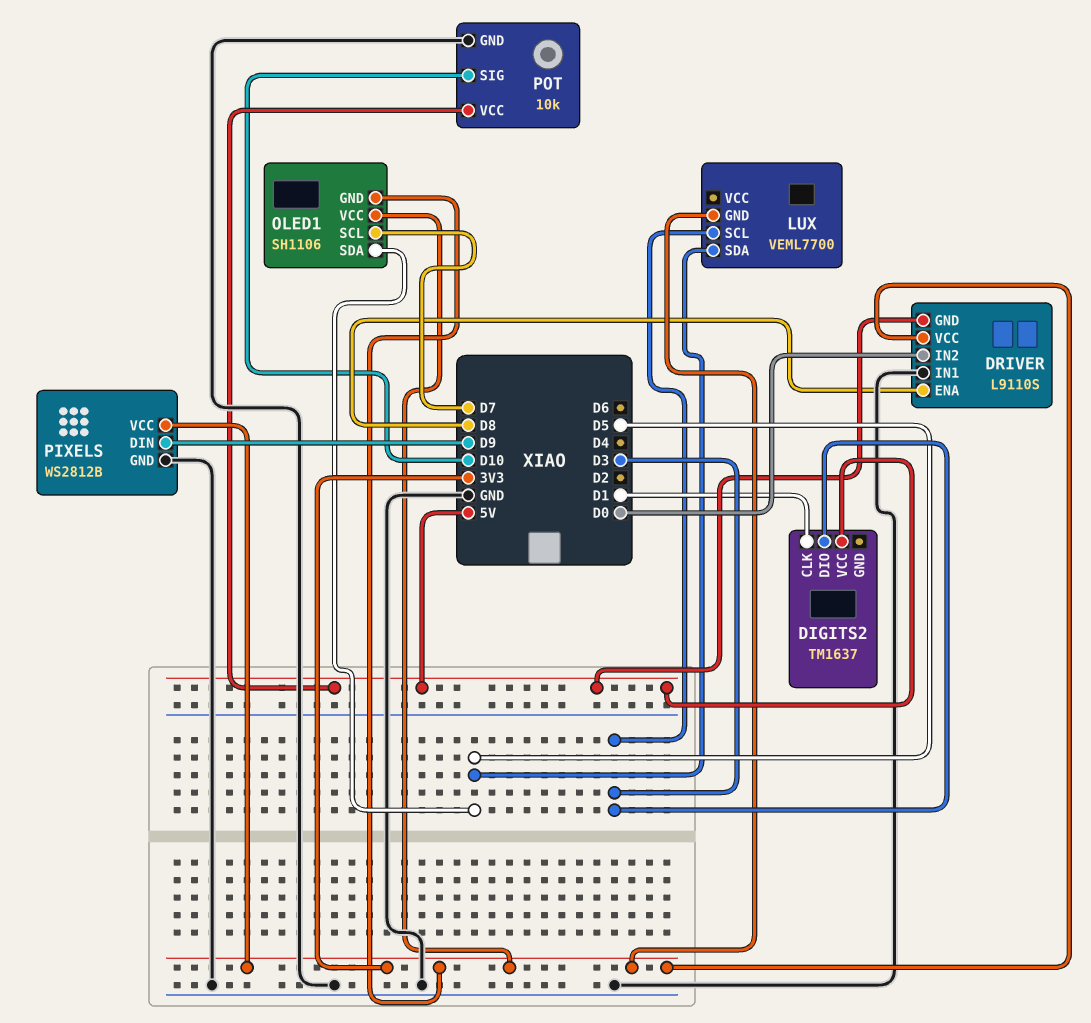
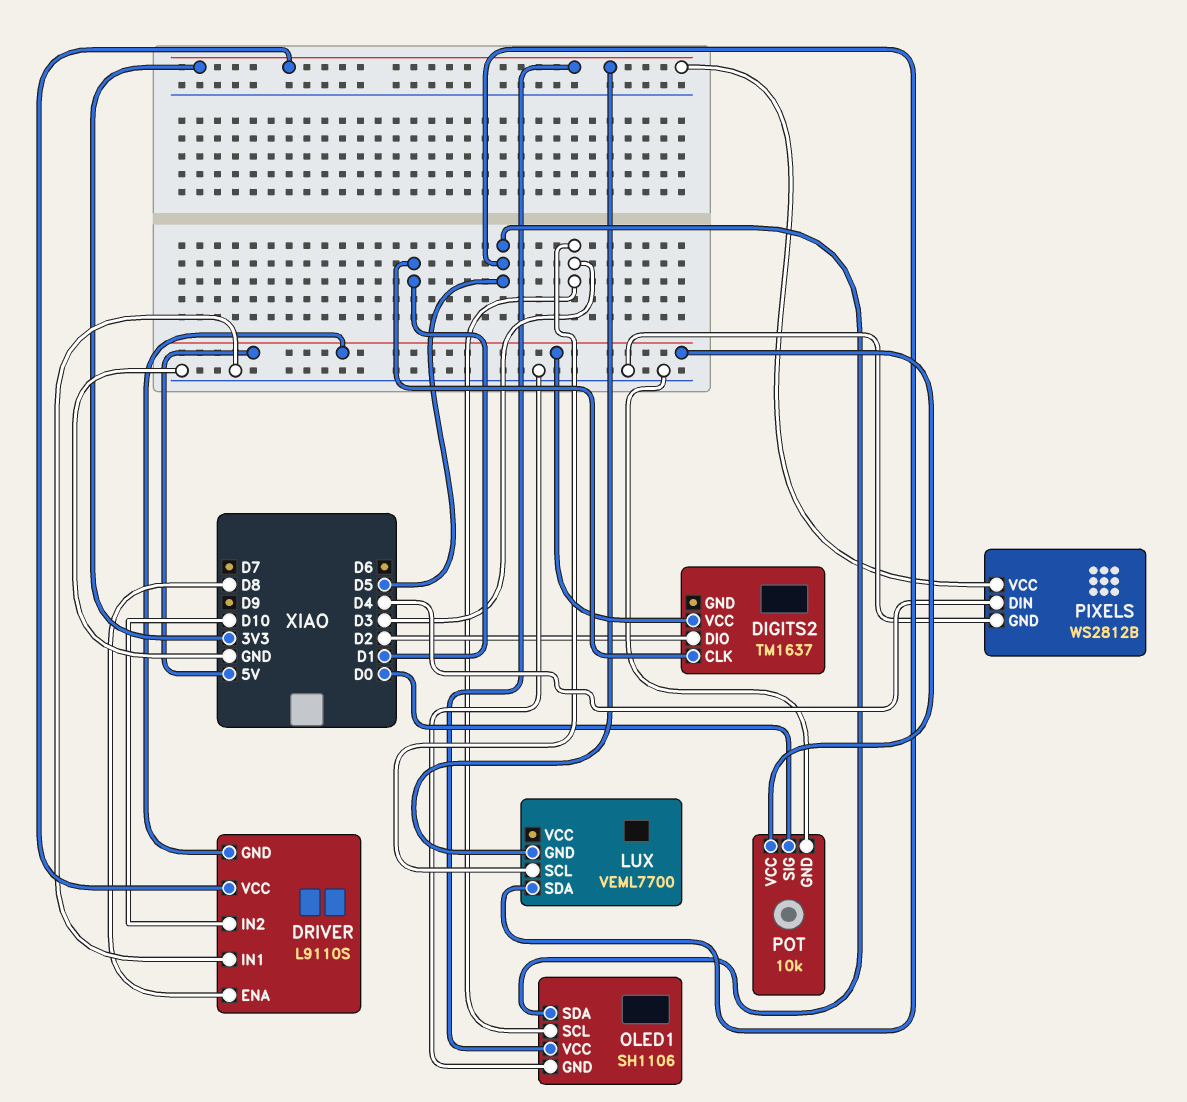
DIGITS2 pin DIO: D3 -> D2
DRIVER pin IN2: D0 -> D10
OLED1 pin GND: 3V3 -> GND
OLED1 pin SCL: D7 -> D3
PIXELS pin DIN: D9 -> D4
POT pin SIG: D10 -> D0

